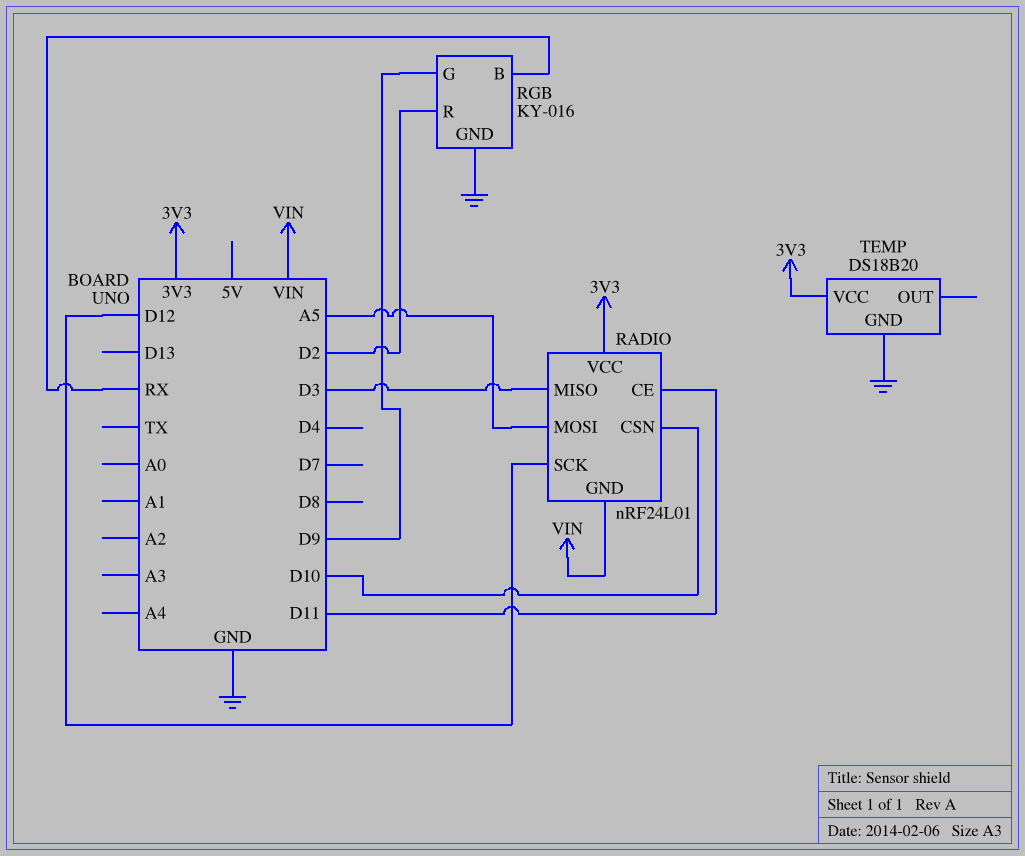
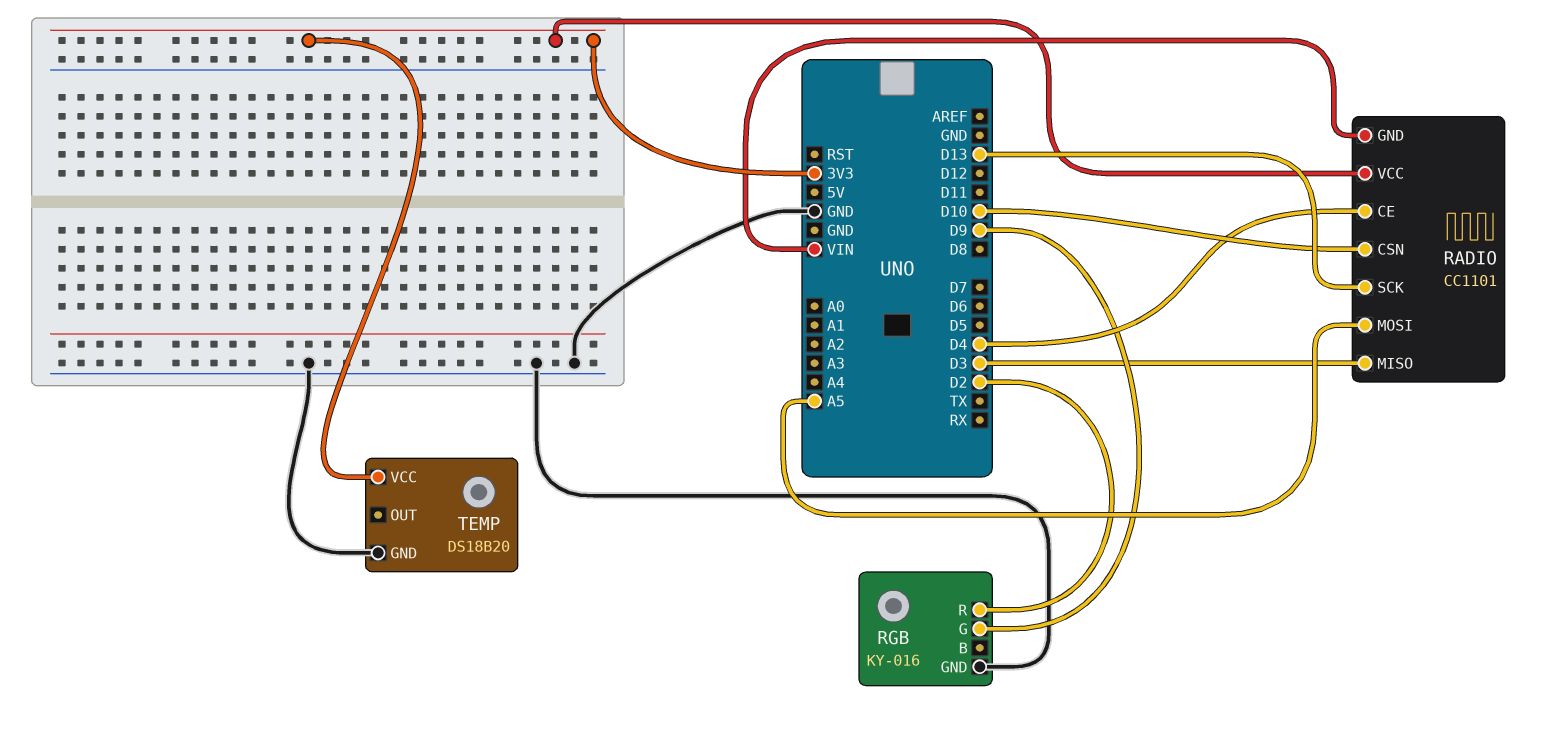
RADIO: nRF24L01 -> CC1101
RADIO pin CE: D11 -> D4
RADIO pin SCK: D12 -> D13
RGB pin B: RX -> none

